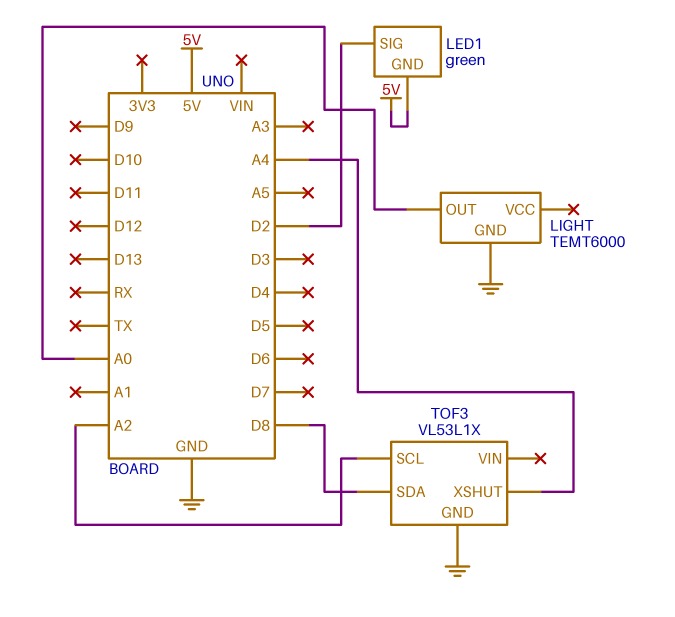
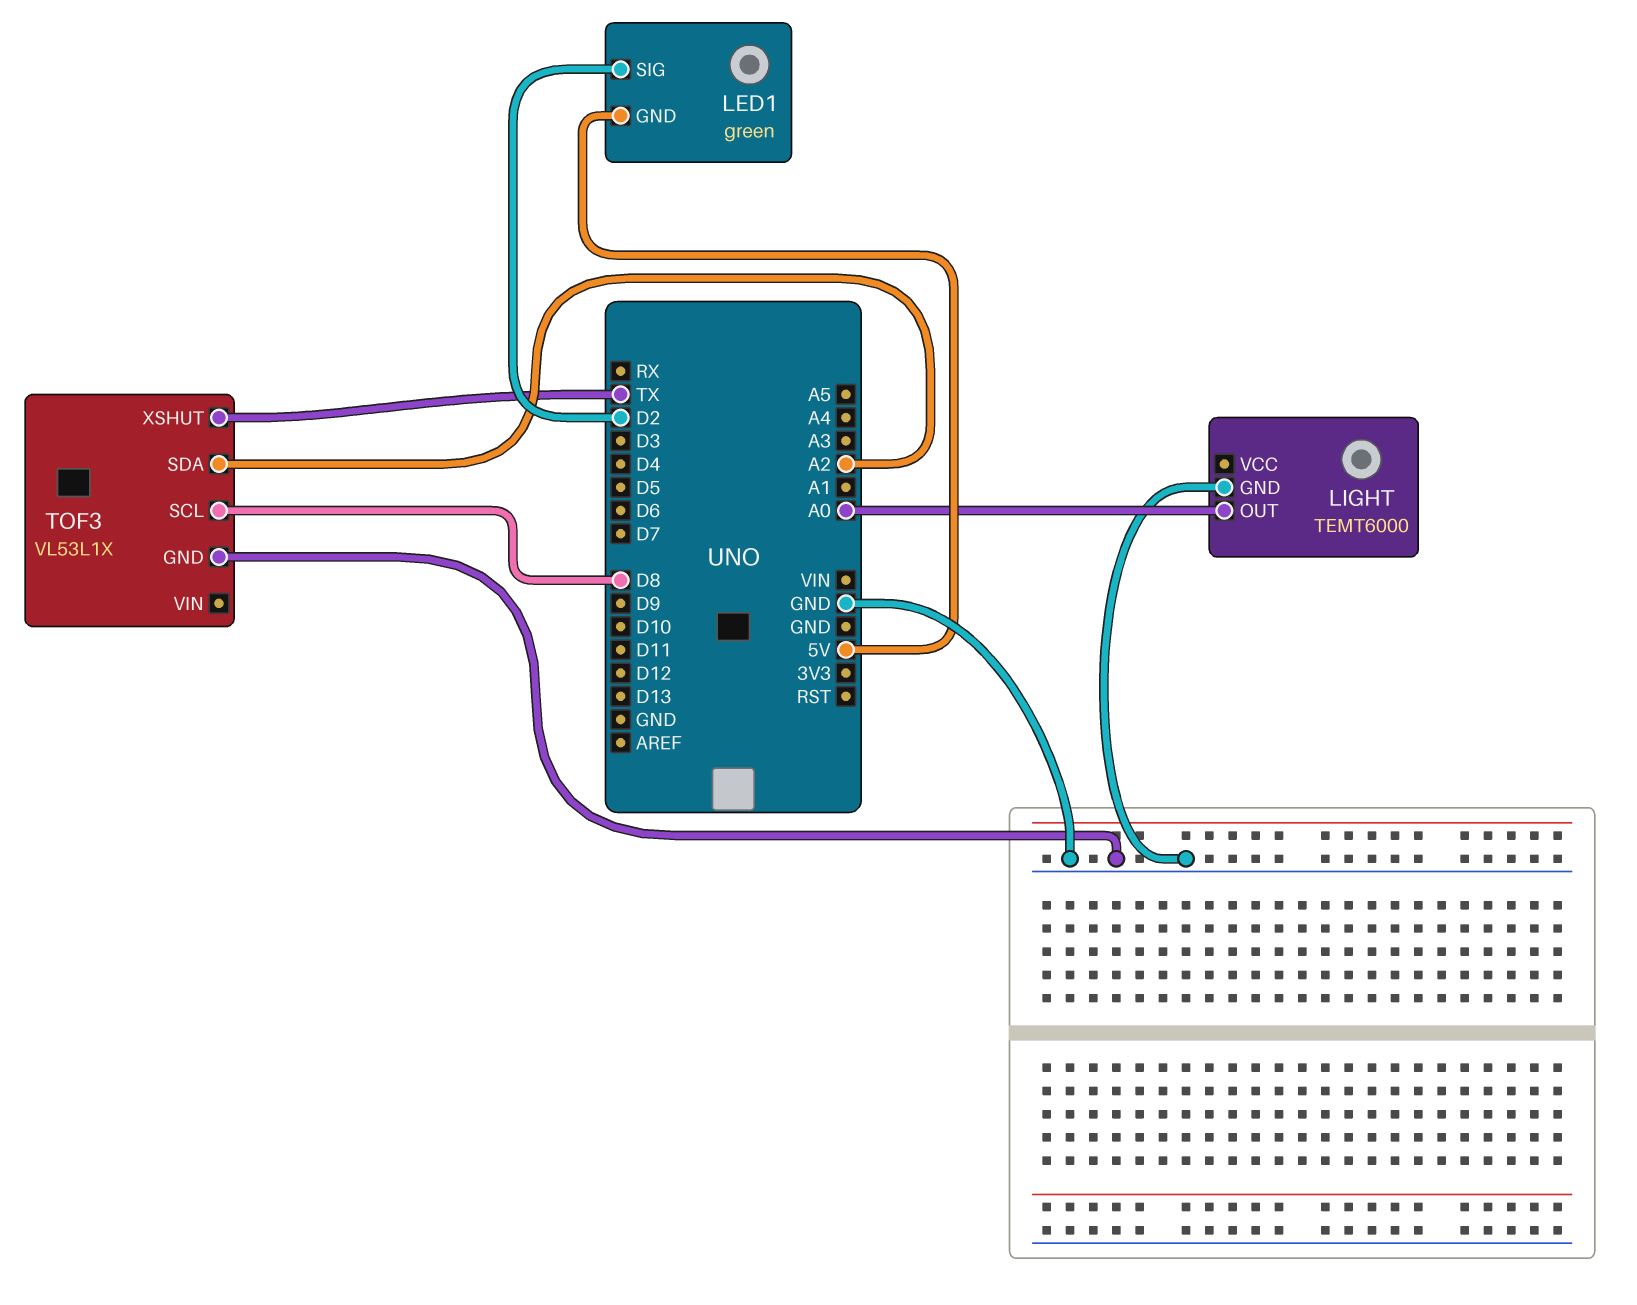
TOF3 pin SCL: A2 -> D8
TOF3 pin SDA: D8 -> A2
TOF3 pin XSHUT: A4 -> TX

